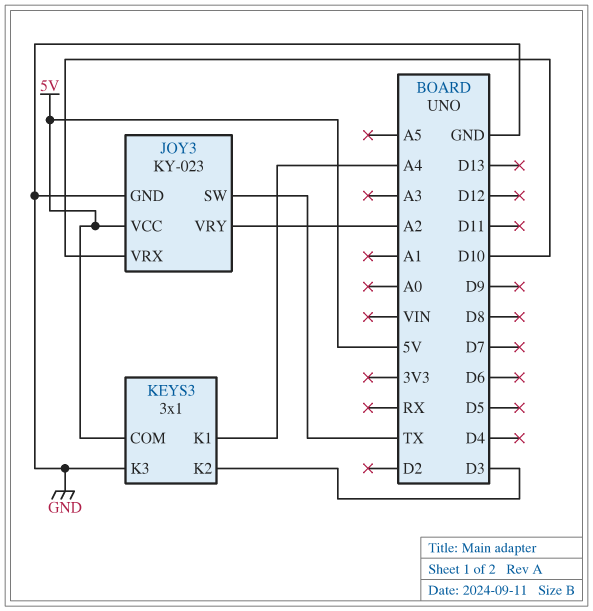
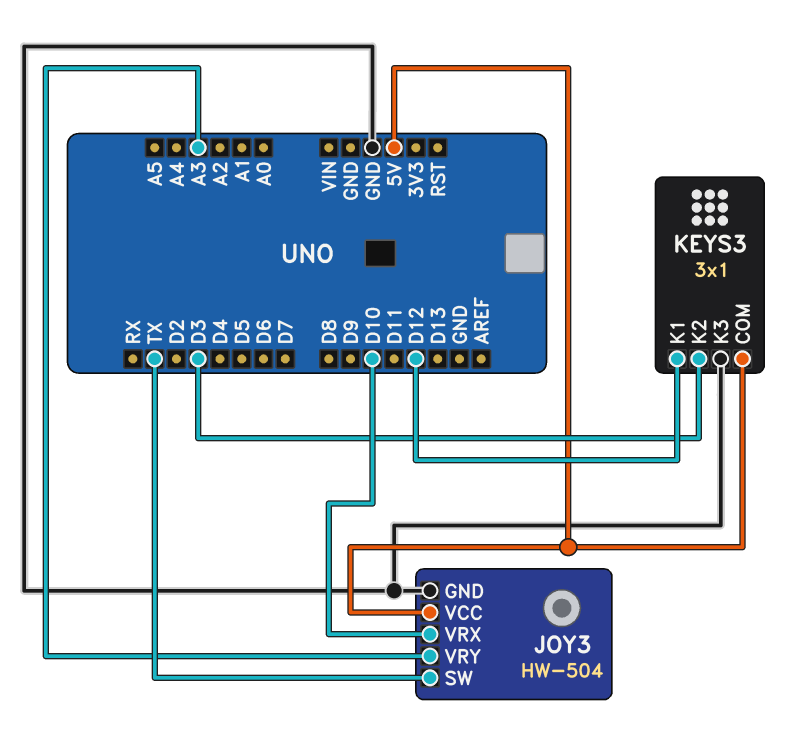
JOY3: KY-023 -> HW-504
JOY3 pin VRY: A2 -> A3
KEYS3 pin K1: A4 -> D12

